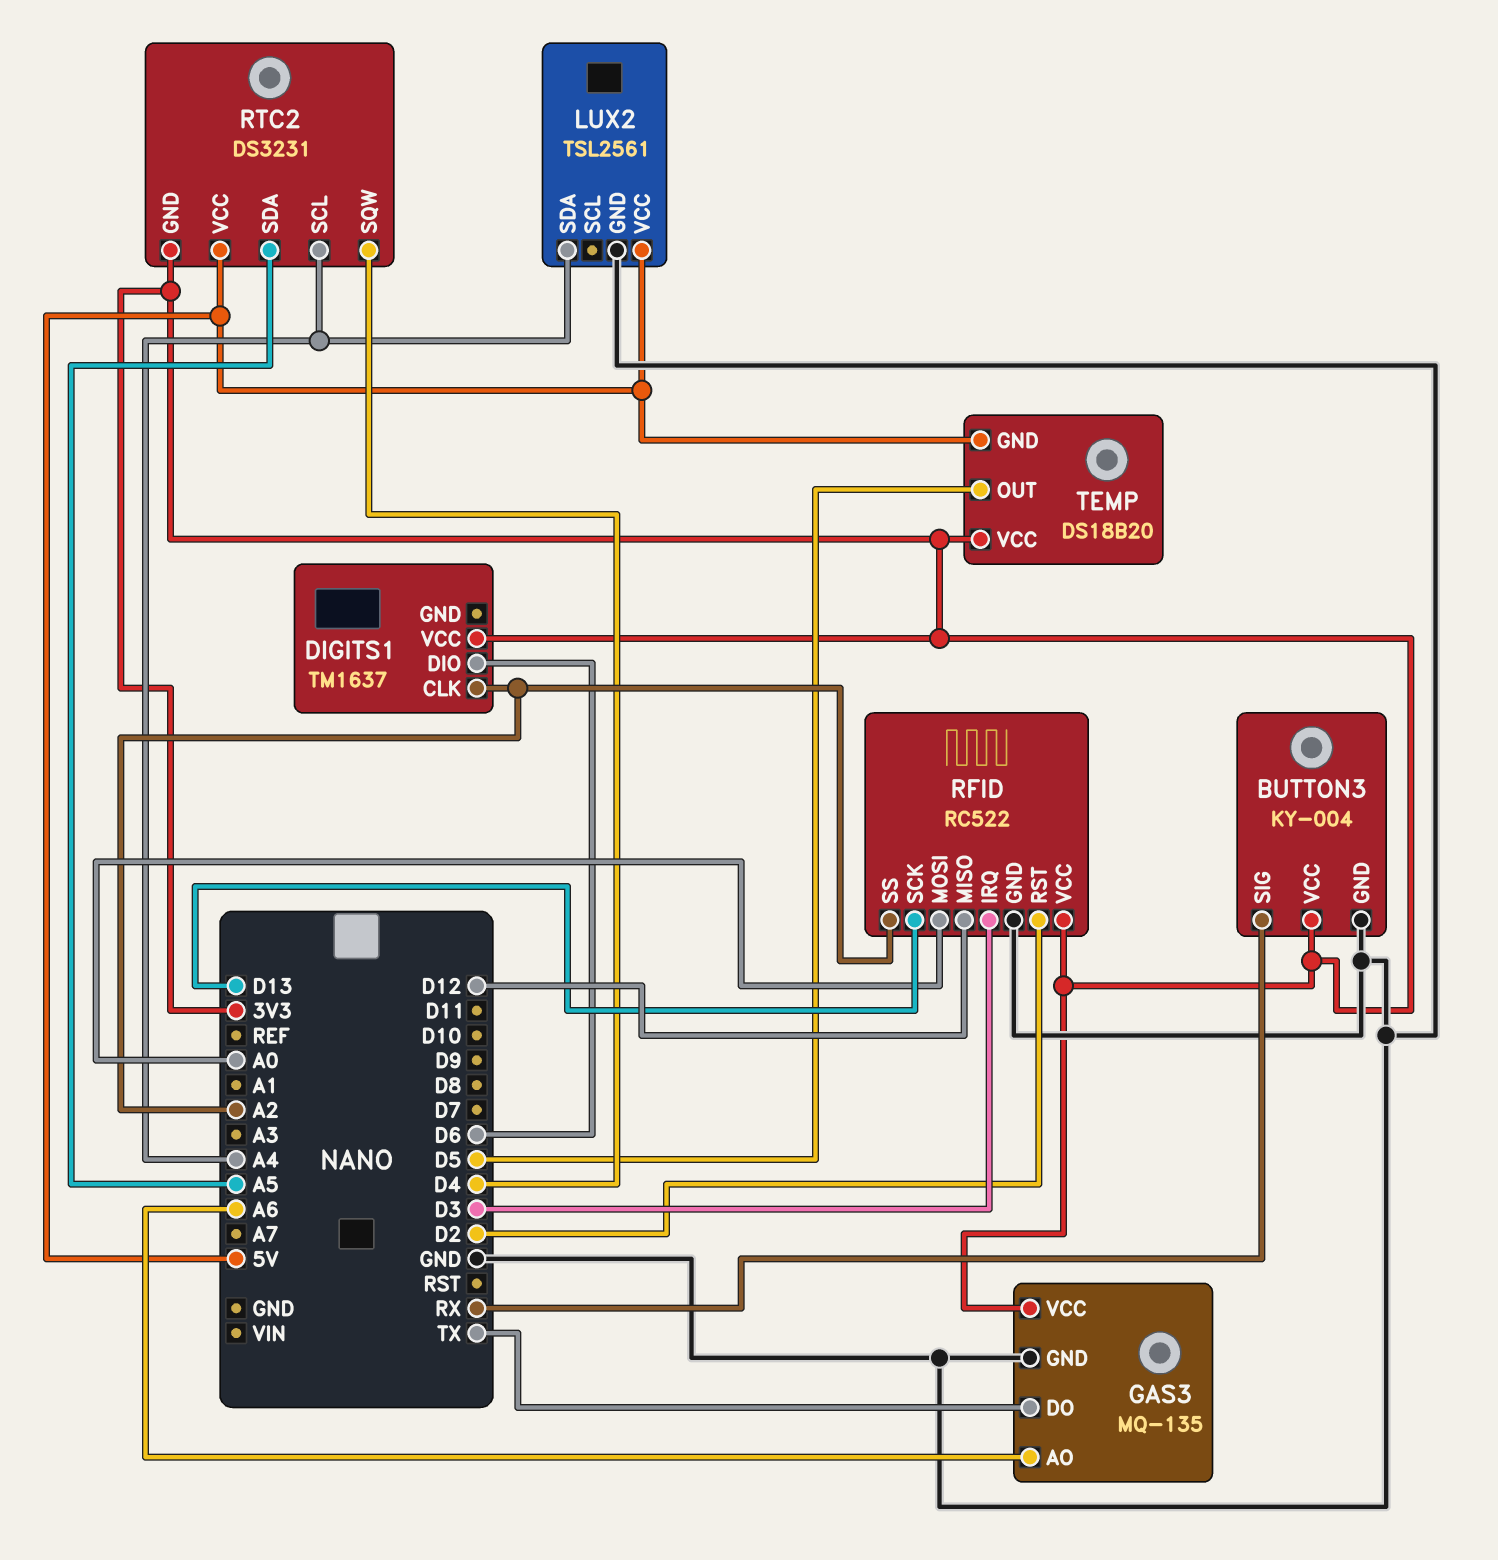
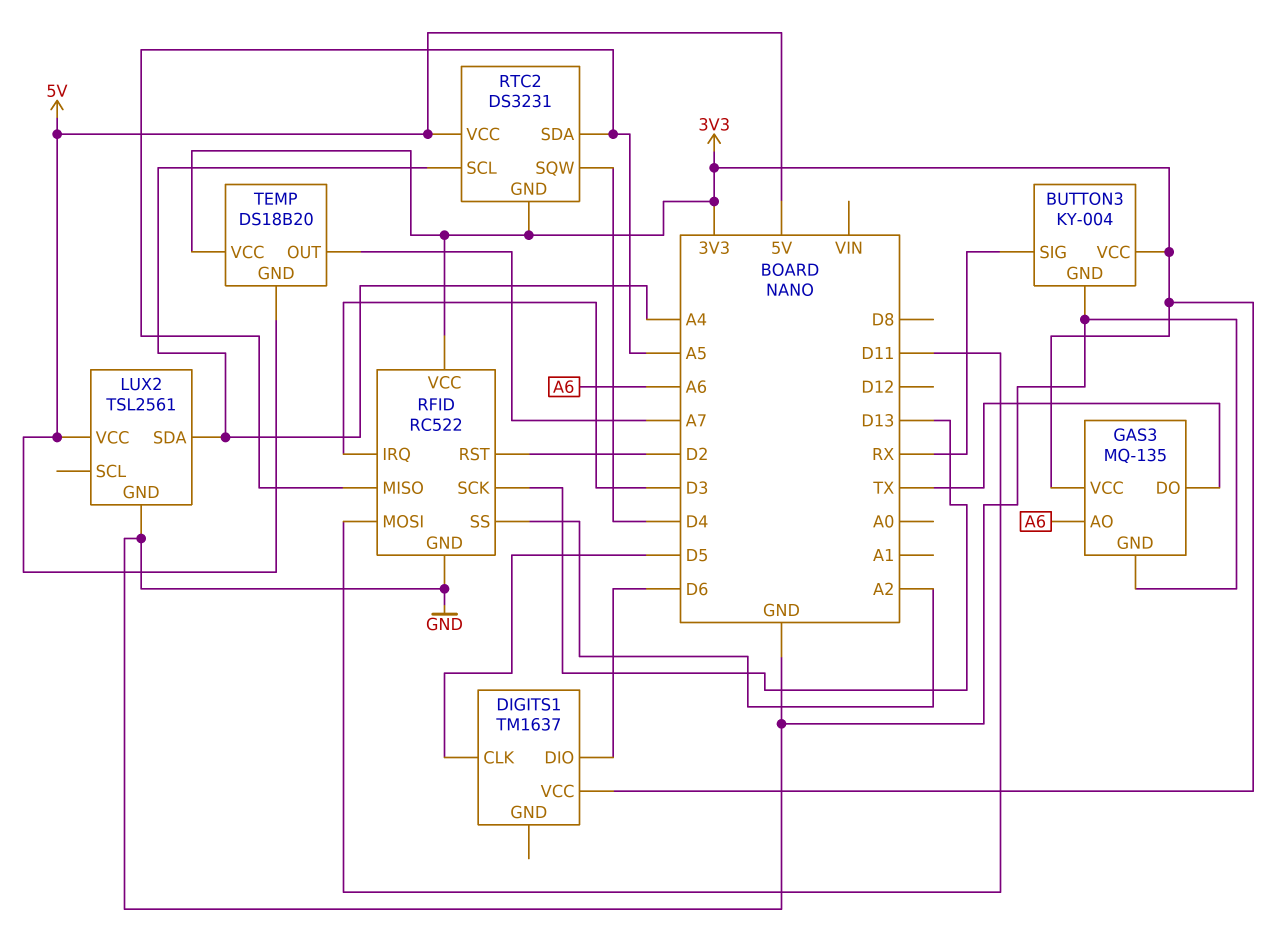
DIGITS1 pin CLK: A2 -> D5
RFID pin MISO: D12 -> A5
RFID pin MOSI: A0 -> D11
TEMP pin OUT: D5 -> A7

